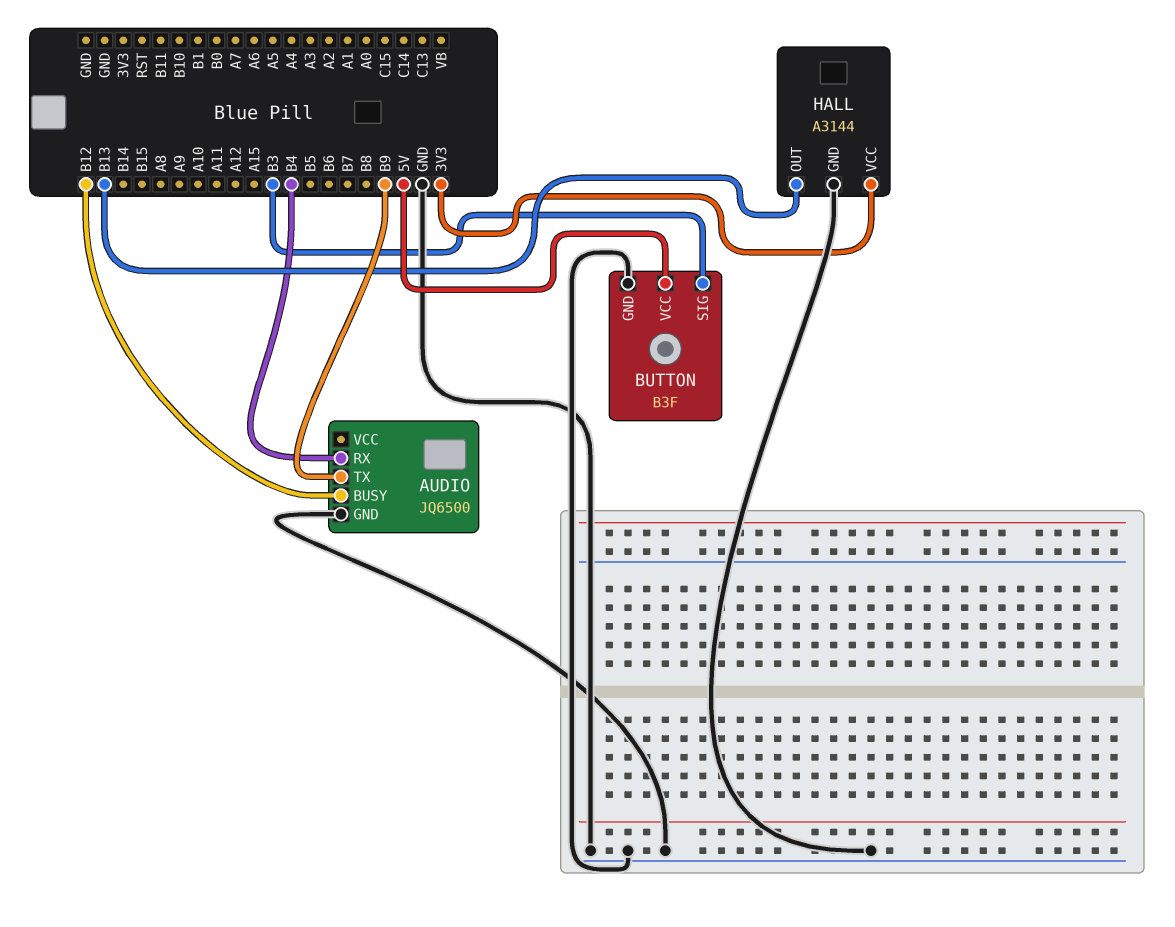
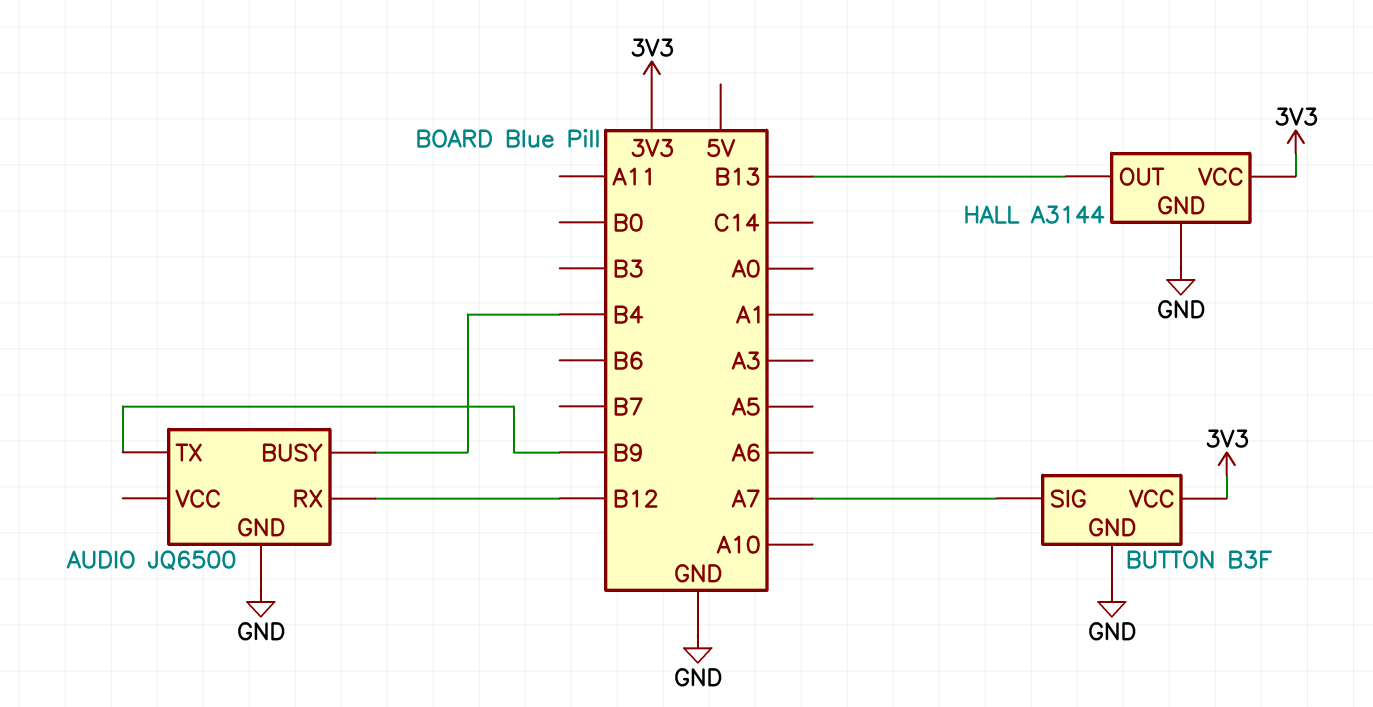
AUDIO pin BUSY: B12 -> B4
AUDIO pin RX: B4 -> B12
BUTTON pin SIG: B3 -> A7
BUTTON pin VCC: 5V -> 3V3

